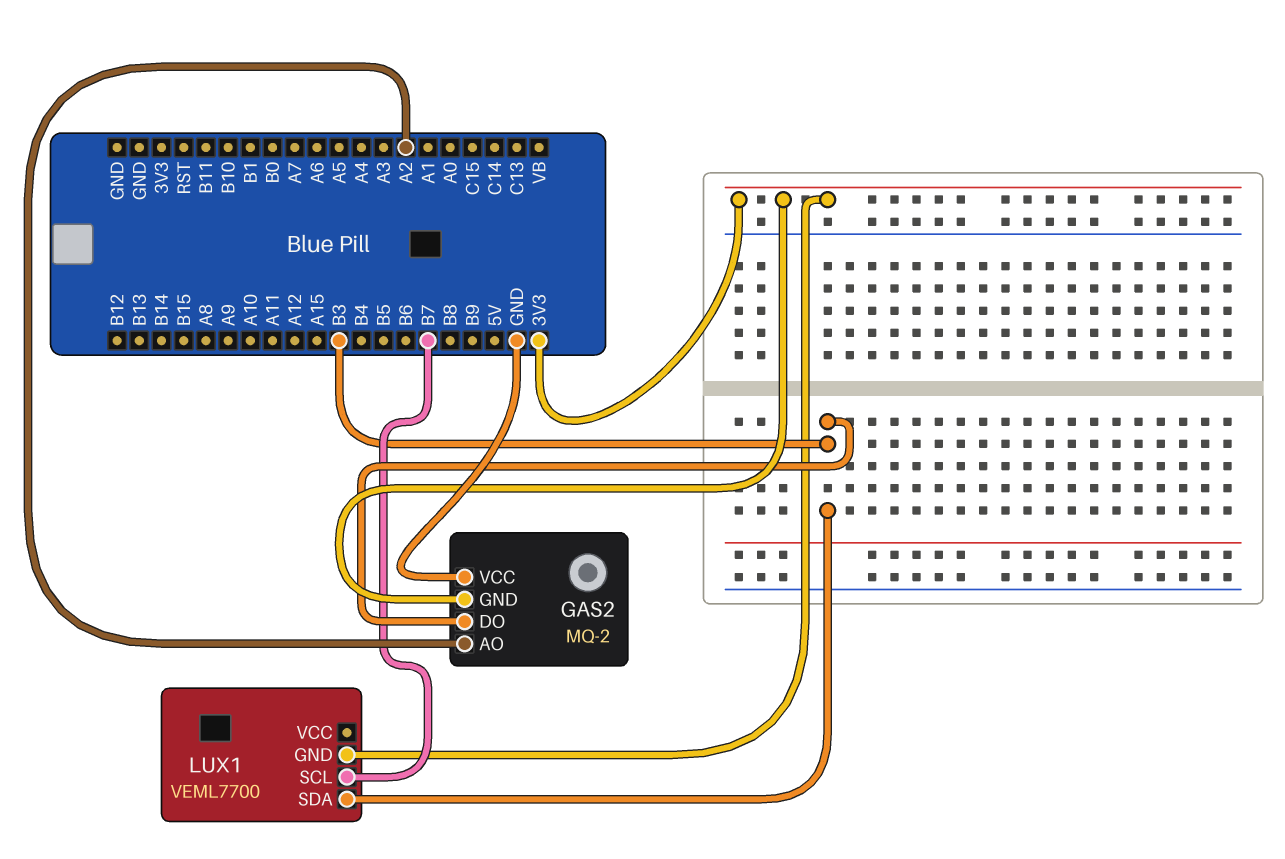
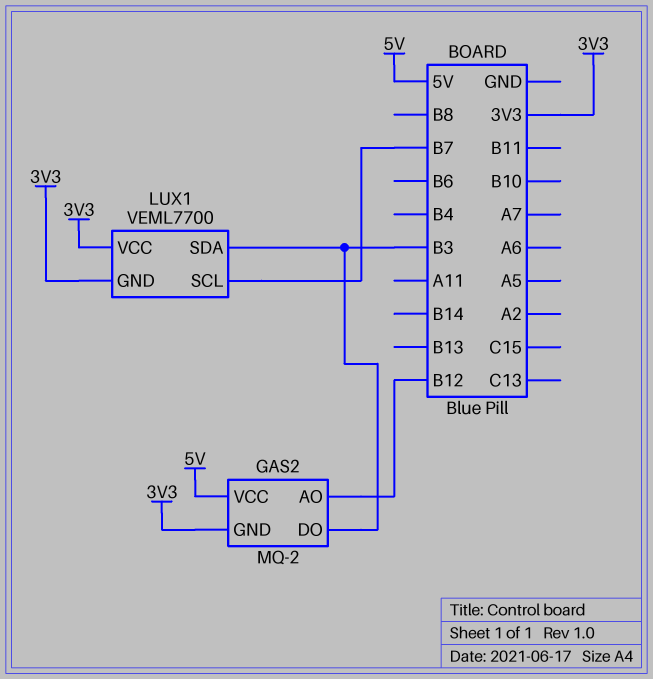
GAS2 pin AO: A2 -> B12
GAS2 pin VCC: GND -> 5V
LUX1 pin VCC: none -> 3V3

